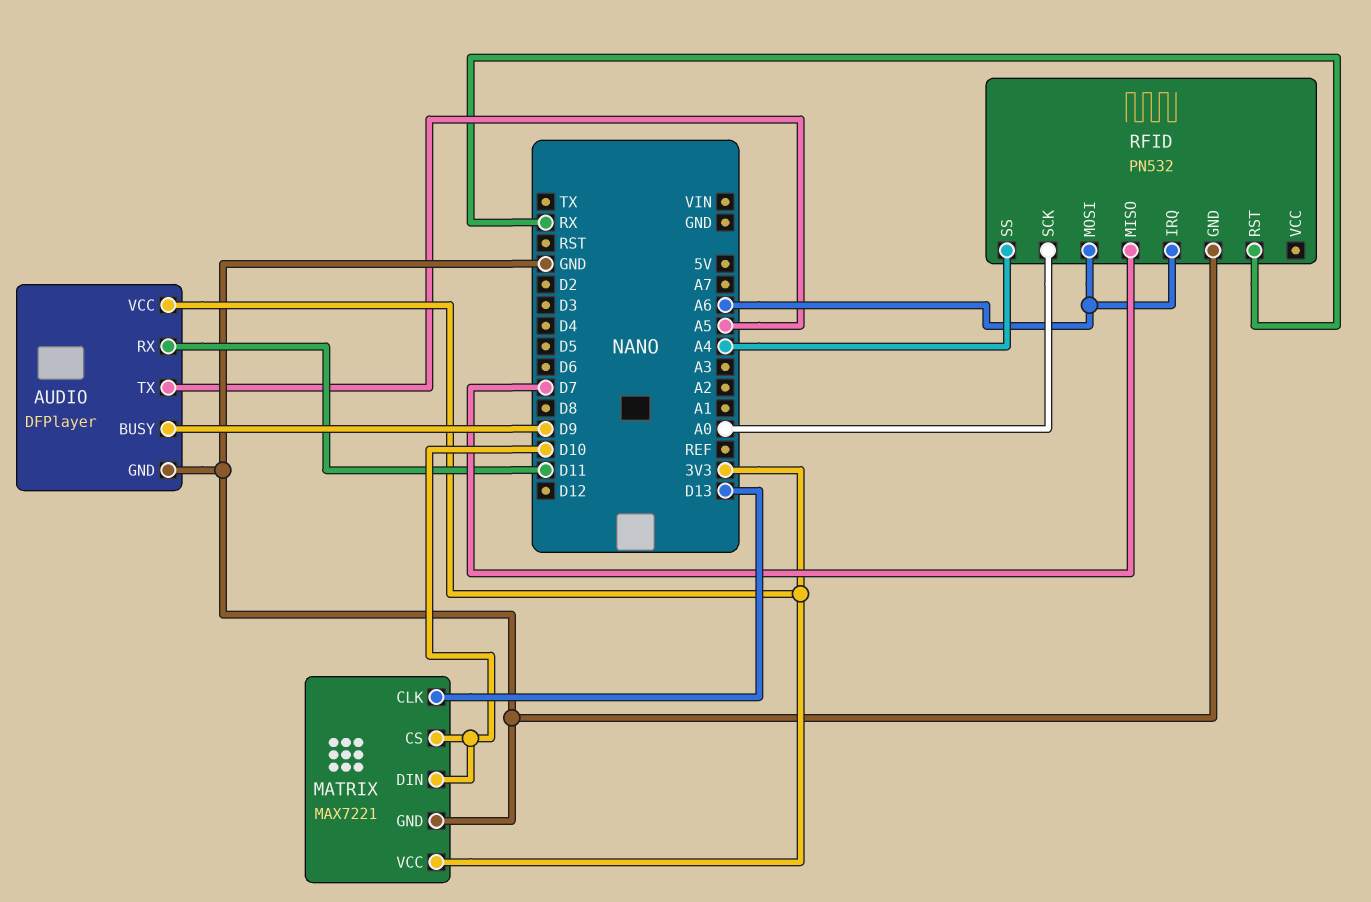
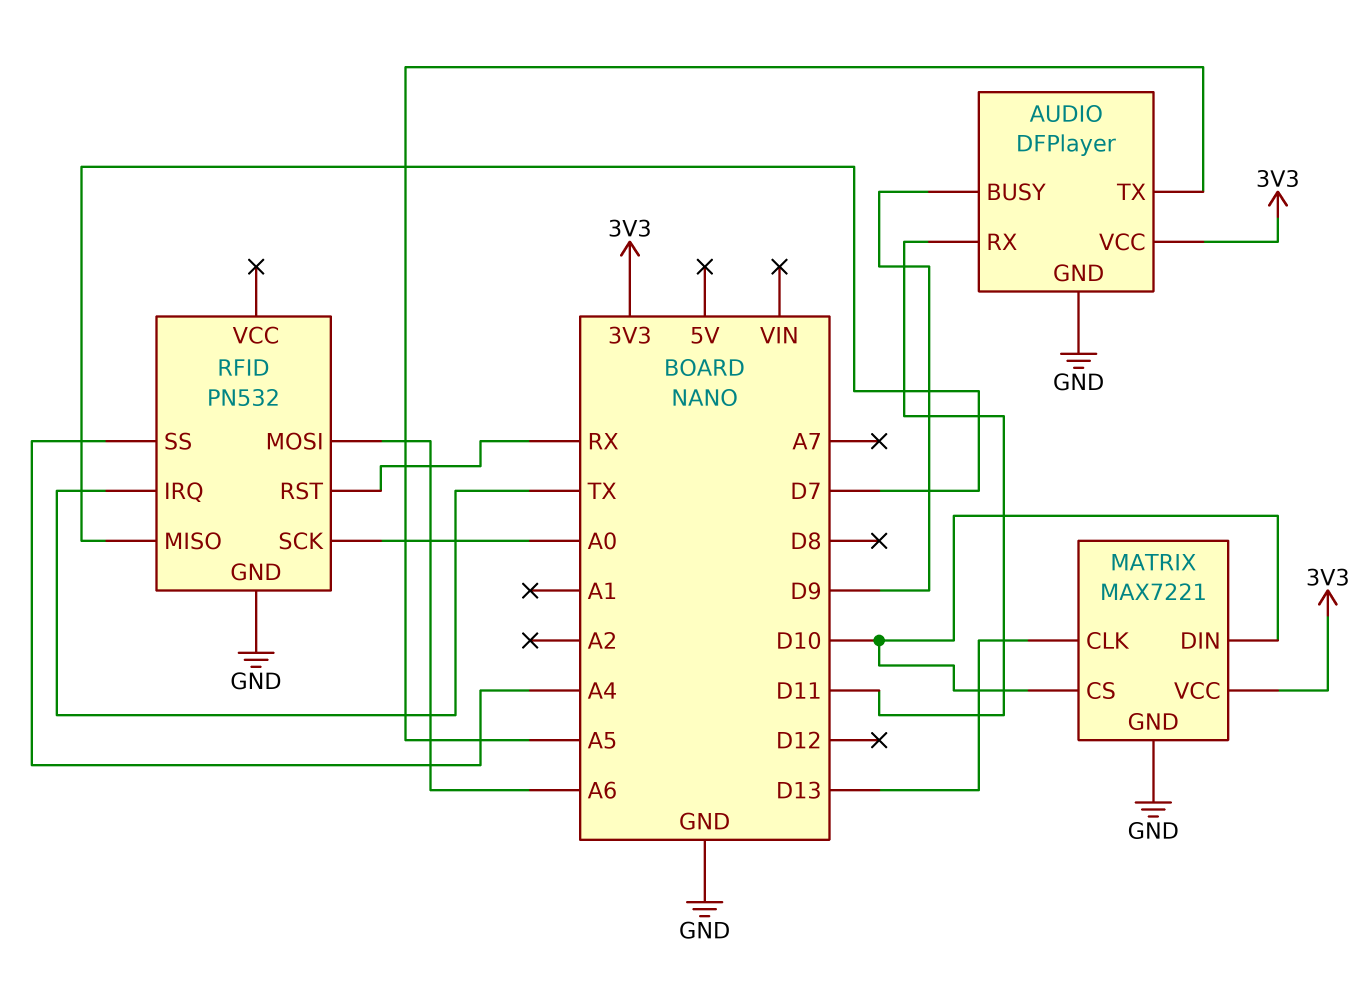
RFID pin IRQ: A6 -> TX

